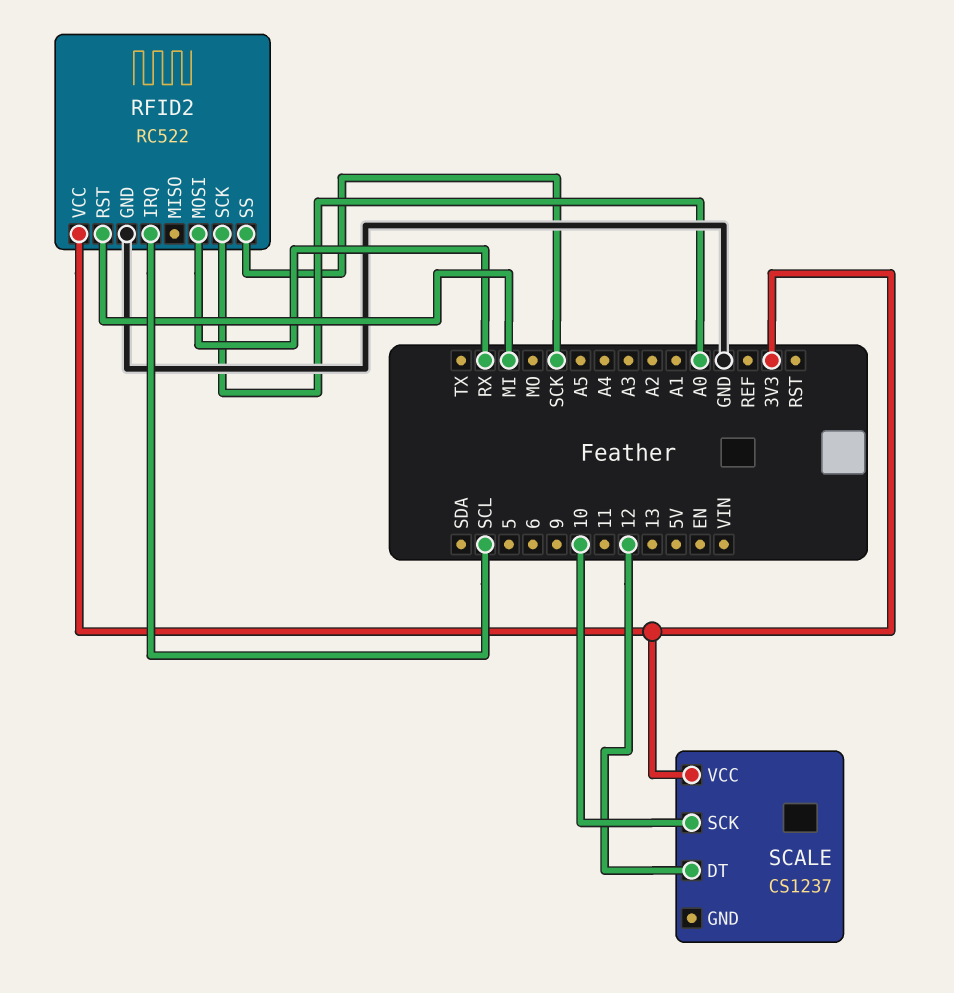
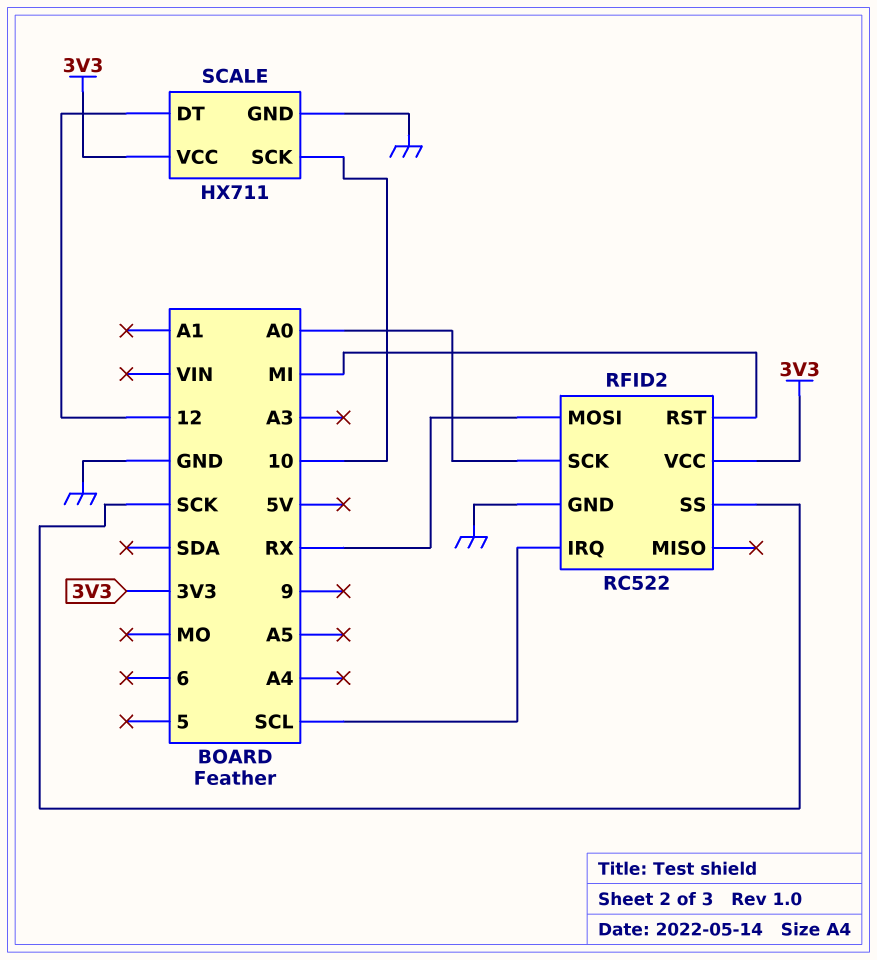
SCALE: CS1237 -> HX711
SCALE pin GND: none -> GND

